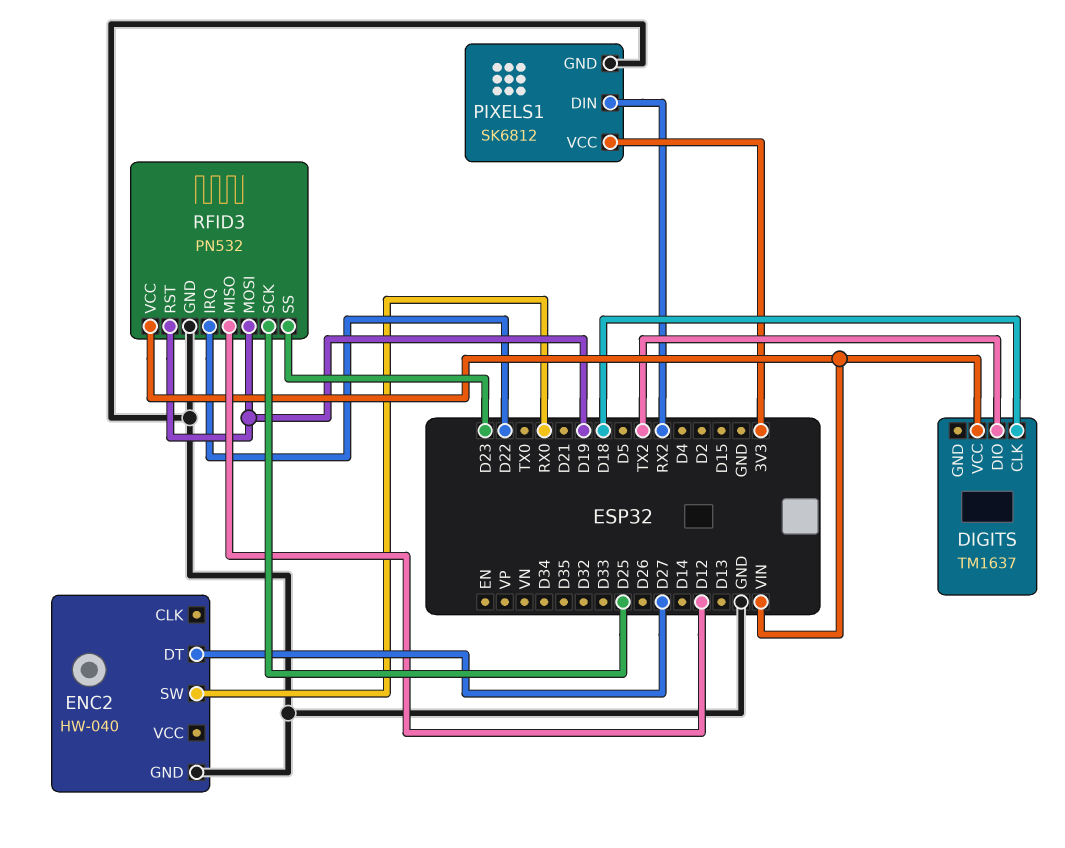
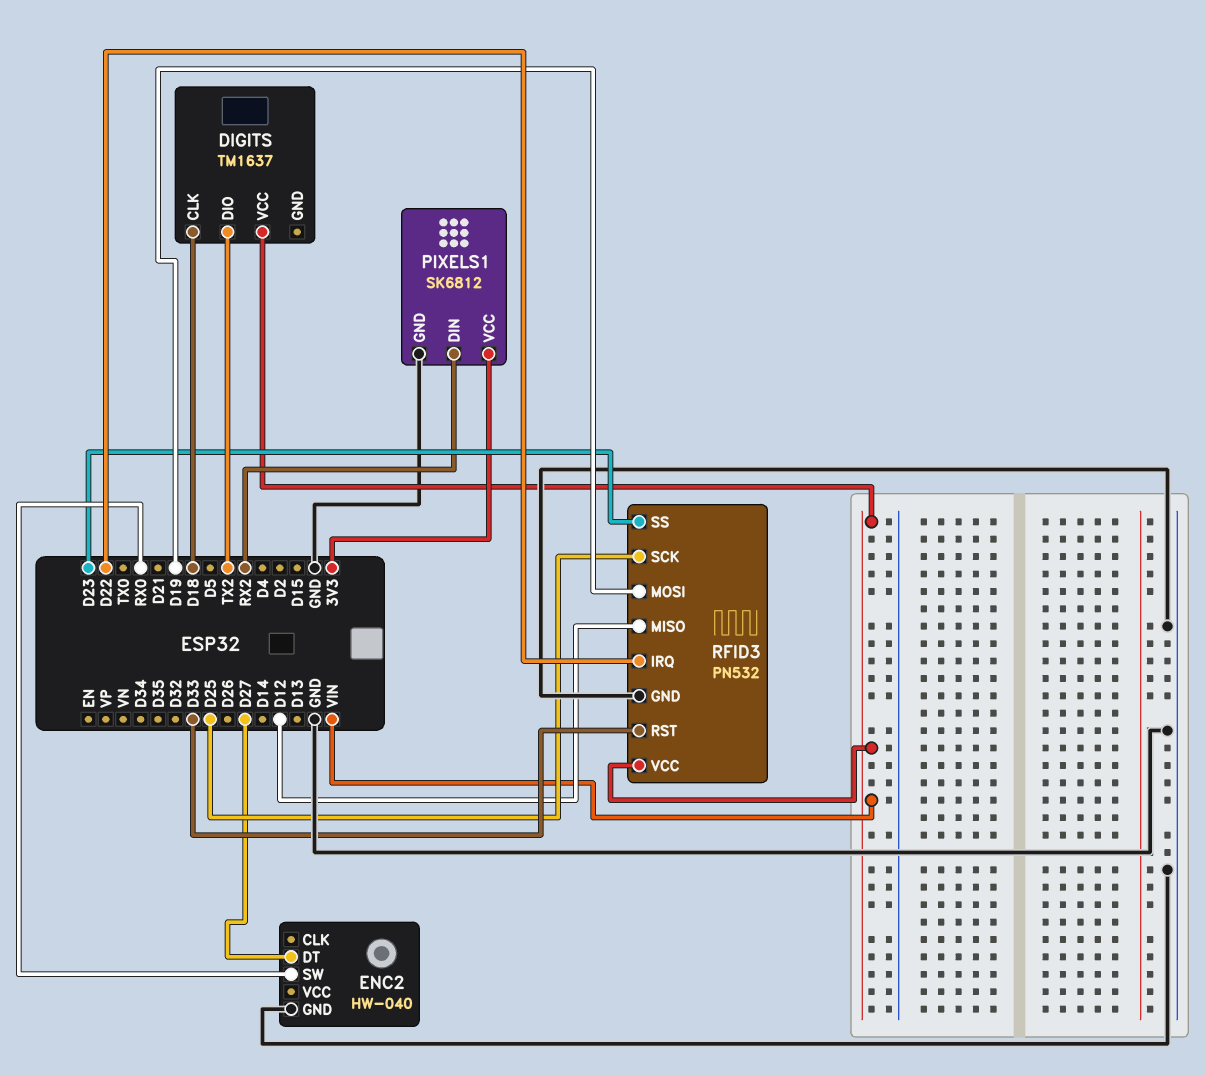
RFID3 pin RST: D19 -> D33

